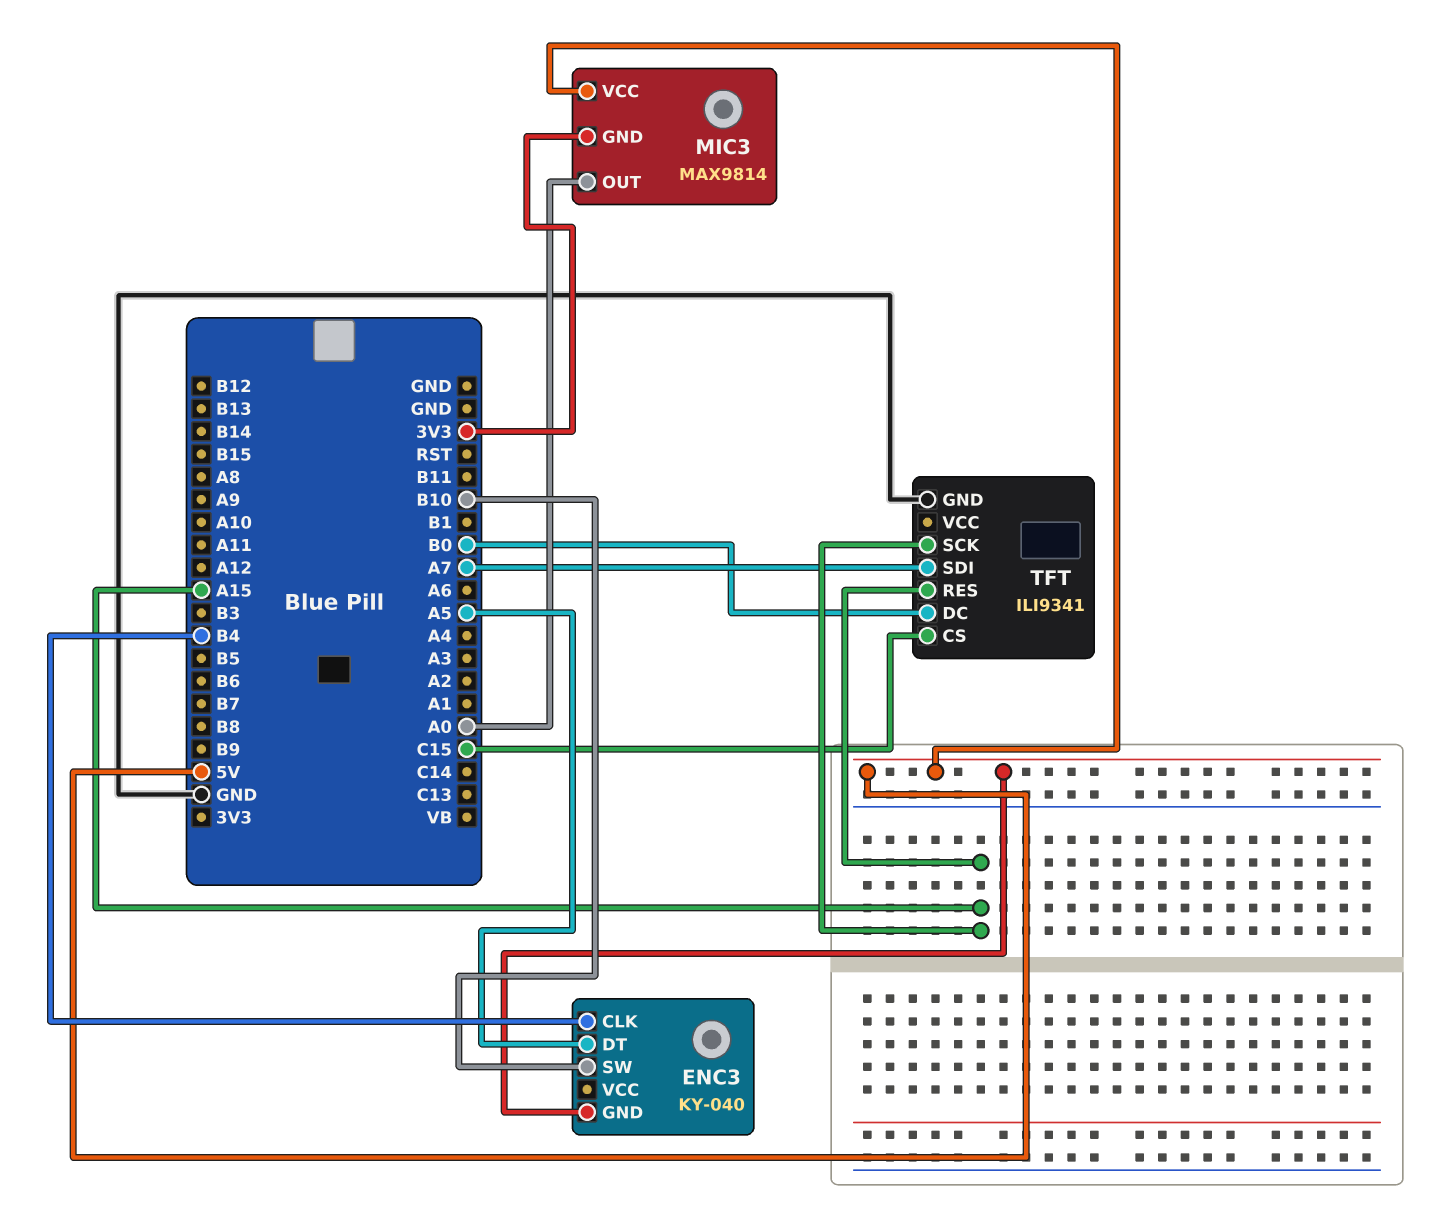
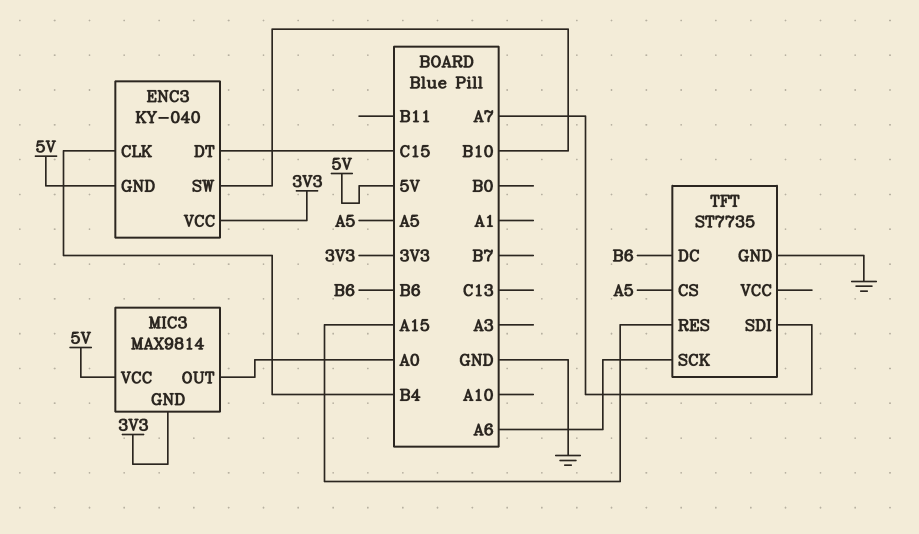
ENC3 pin DT: A5 -> C15
ENC3 pin VCC: none -> 3V3
TFT: ILI9341 -> ST7735
TFT pin CS: C15 -> A5
TFT pin DC: B0 -> B6
TFT pin SCK: A15 -> A6

